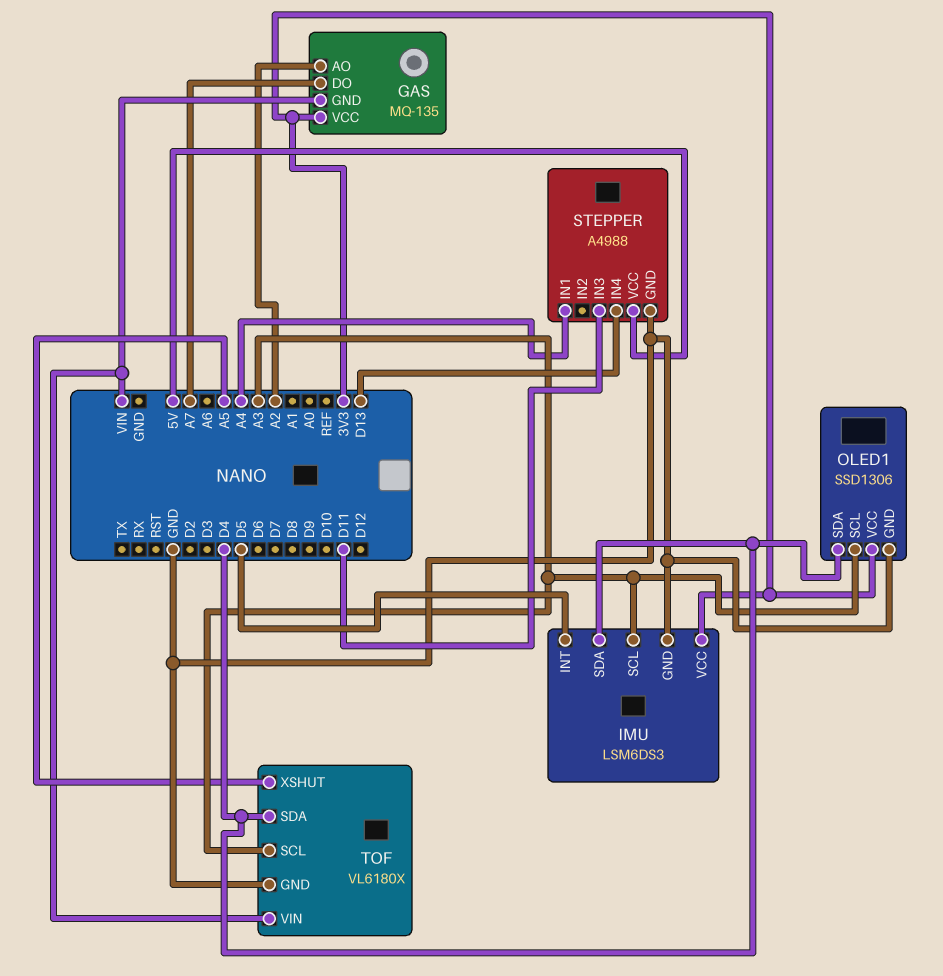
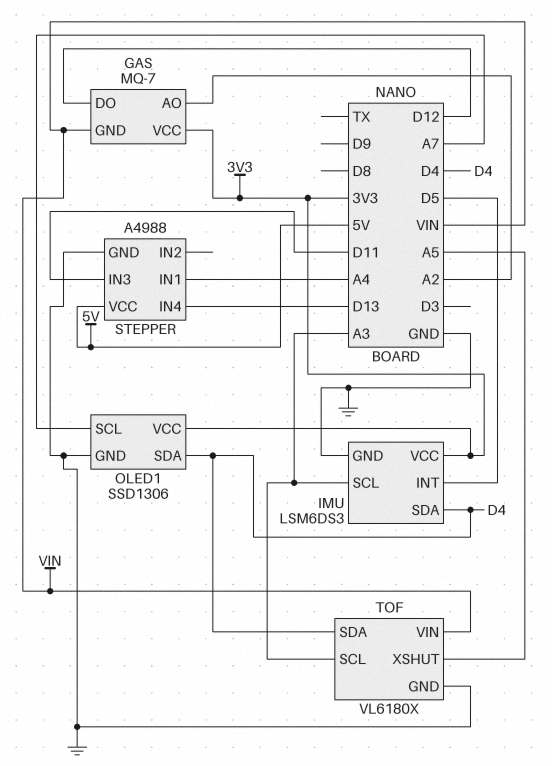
GAS: MQ-135 -> MQ-7
GAS pin DO: A7 -> D12
OLED1 pin SCL: A3 -> A7

